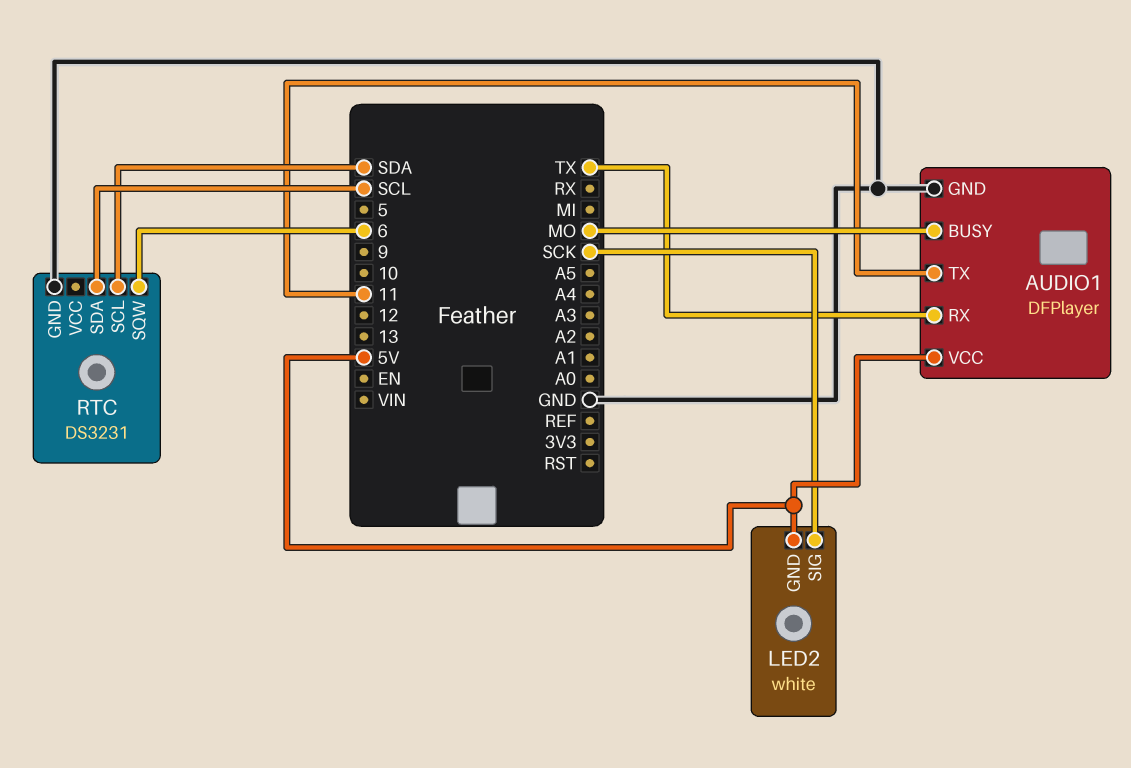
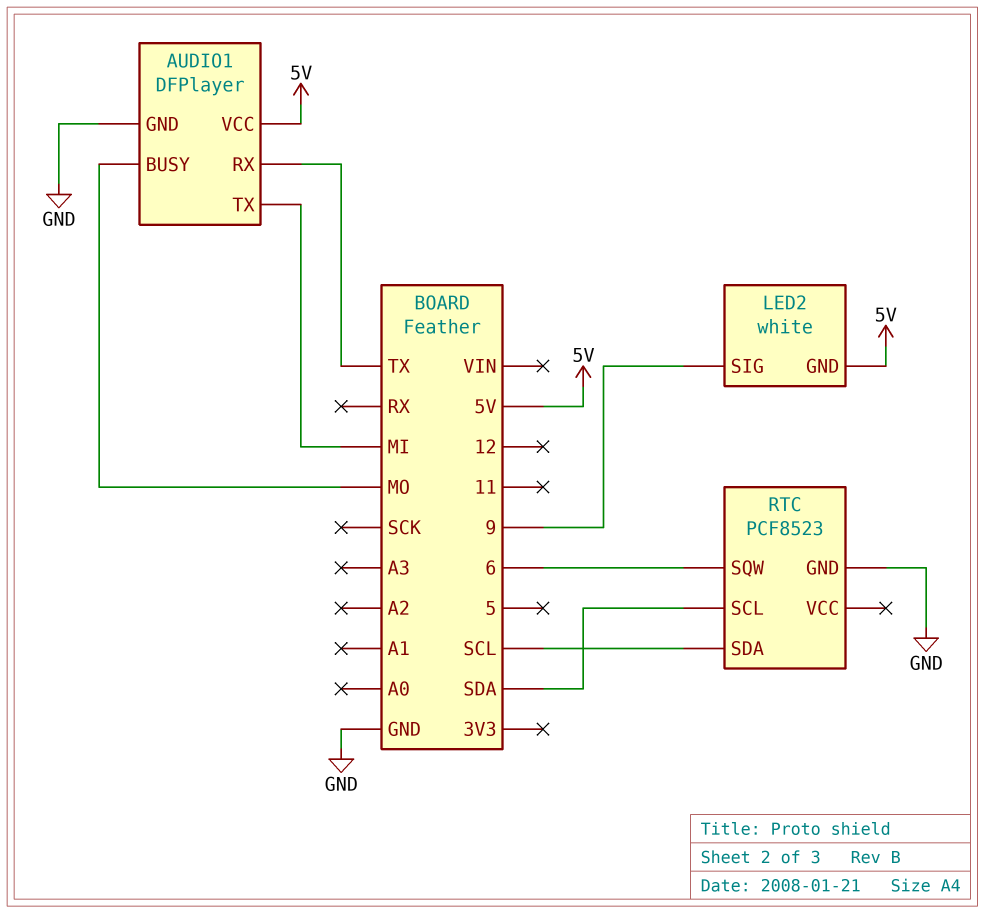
AUDIO1 pin TX: 11 -> MI
LED2 pin SIG: SCK -> 9
RTC: DS3231 -> PCF8523

